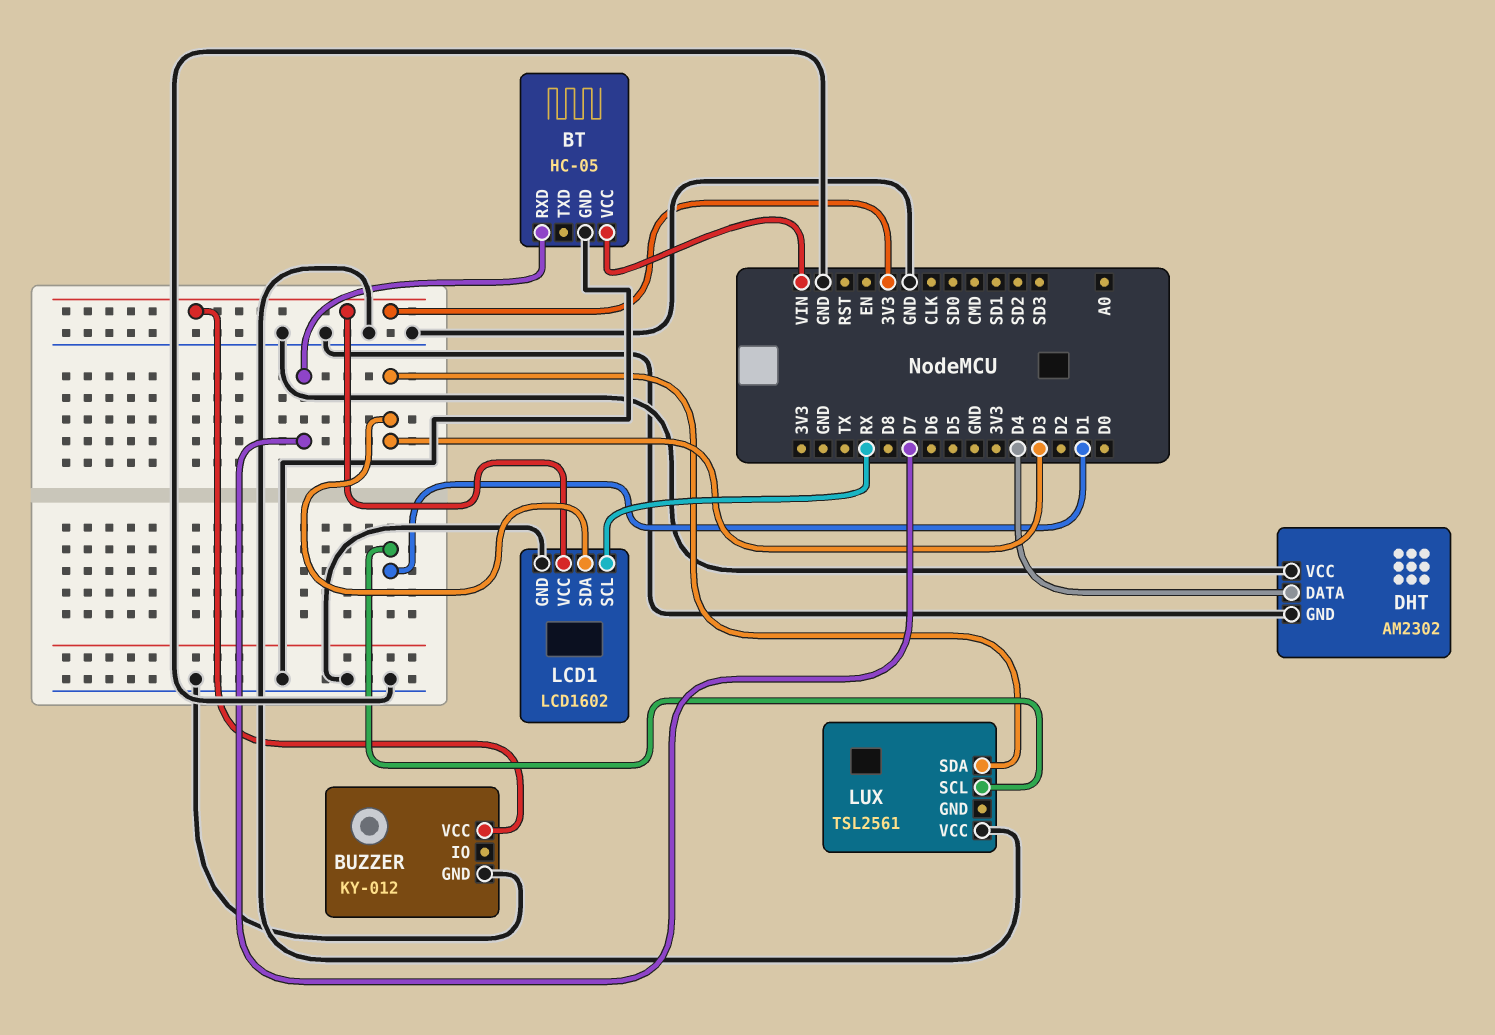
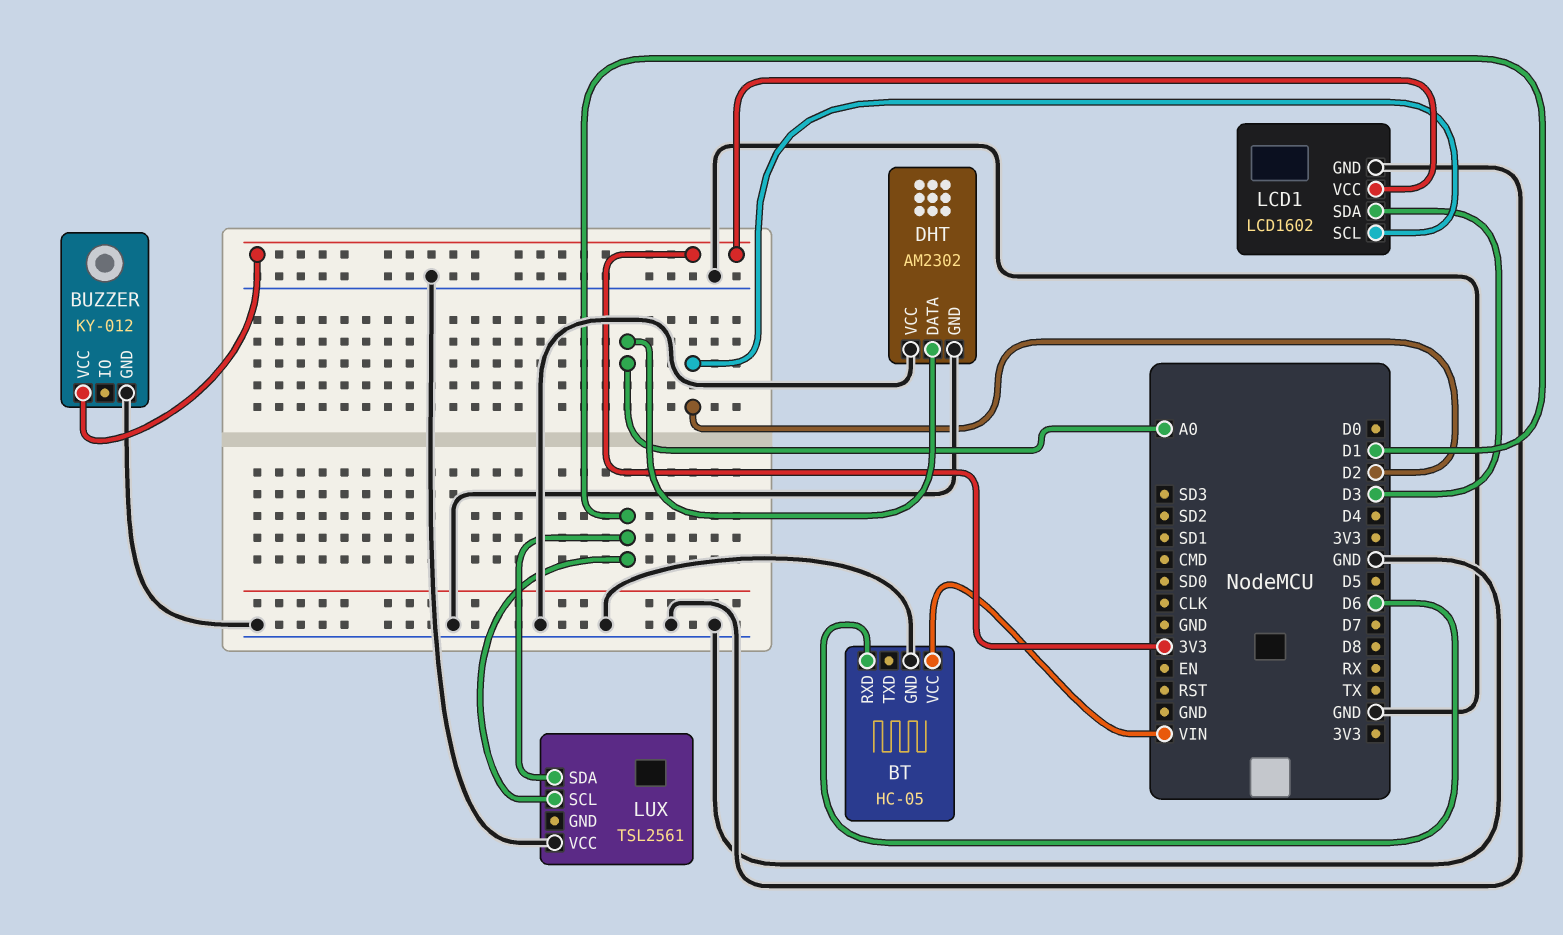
BT pin RXD: D7 -> D6
DHT pin DATA: D4 -> A0
LCD1 pin SCL: RX -> D2
LUX pin SDA: D3 -> D1

